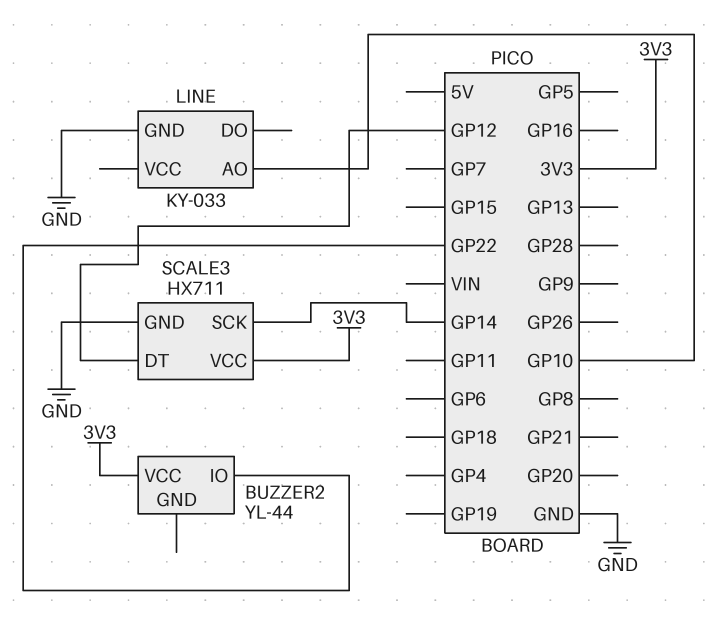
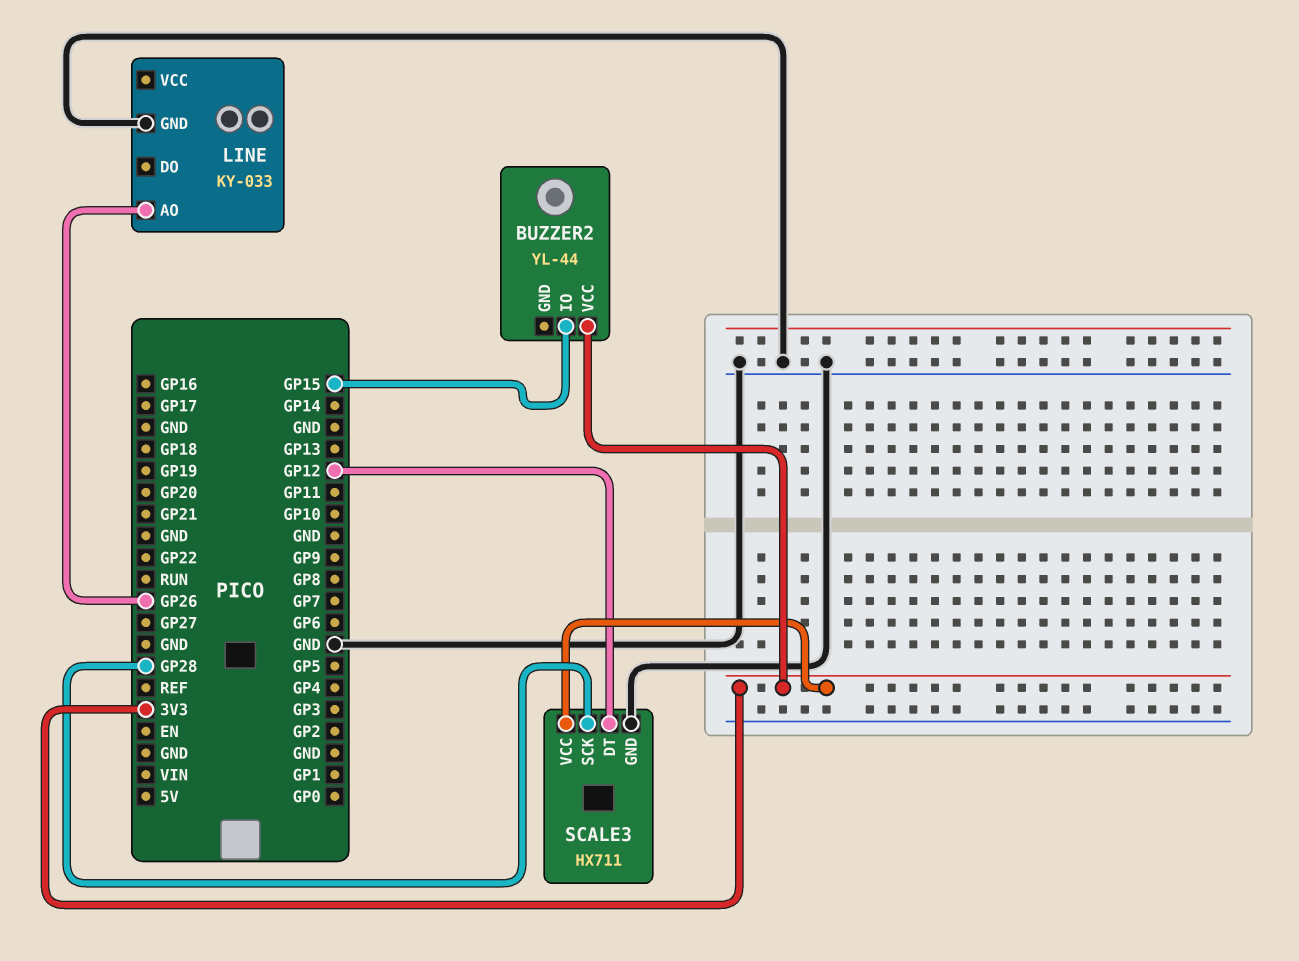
BUZZER2 pin IO: GP22 -> GP15
LINE pin AO: GP10 -> GP26
SCALE3 pin SCK: GP14 -> GP28

